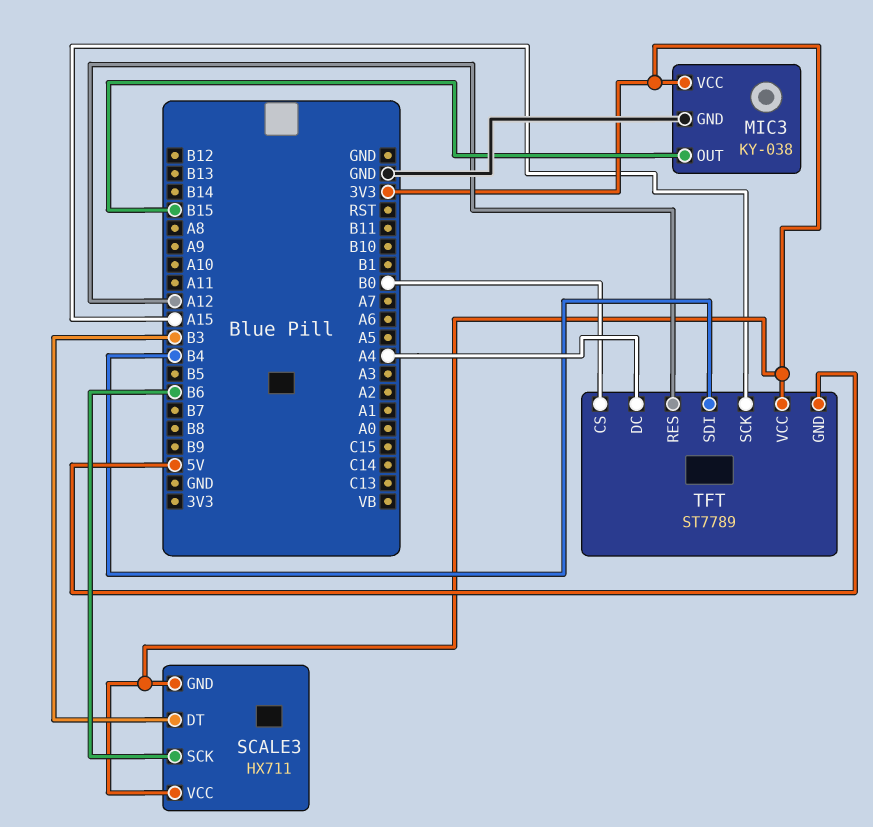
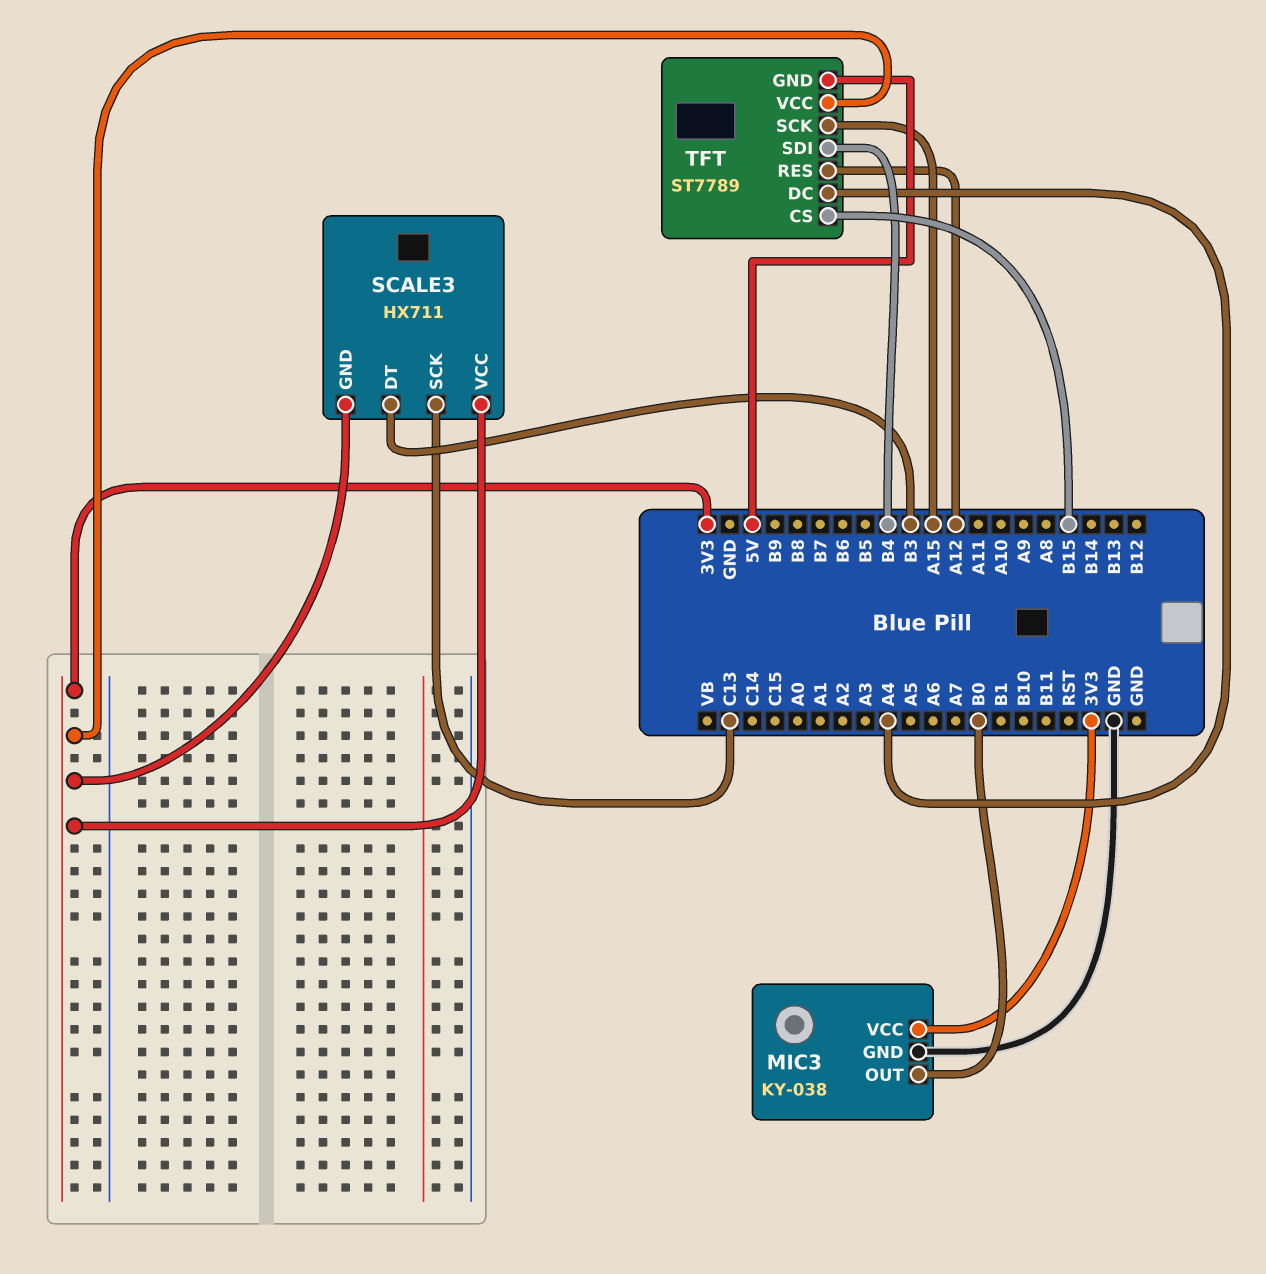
MIC3 pin OUT: B15 -> B0
SCALE3 pin SCK: B6 -> C13
TFT pin CS: B0 -> B15

